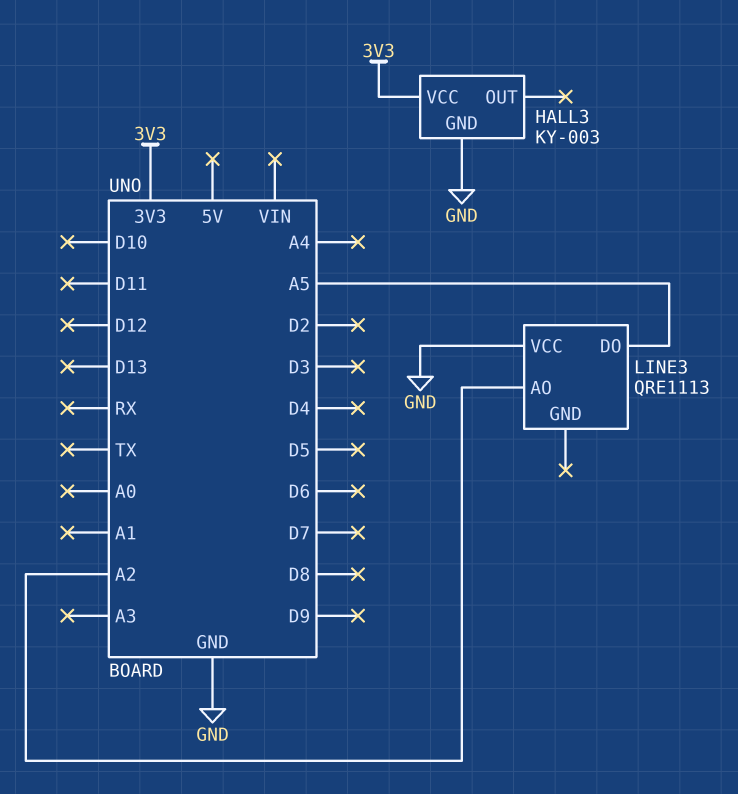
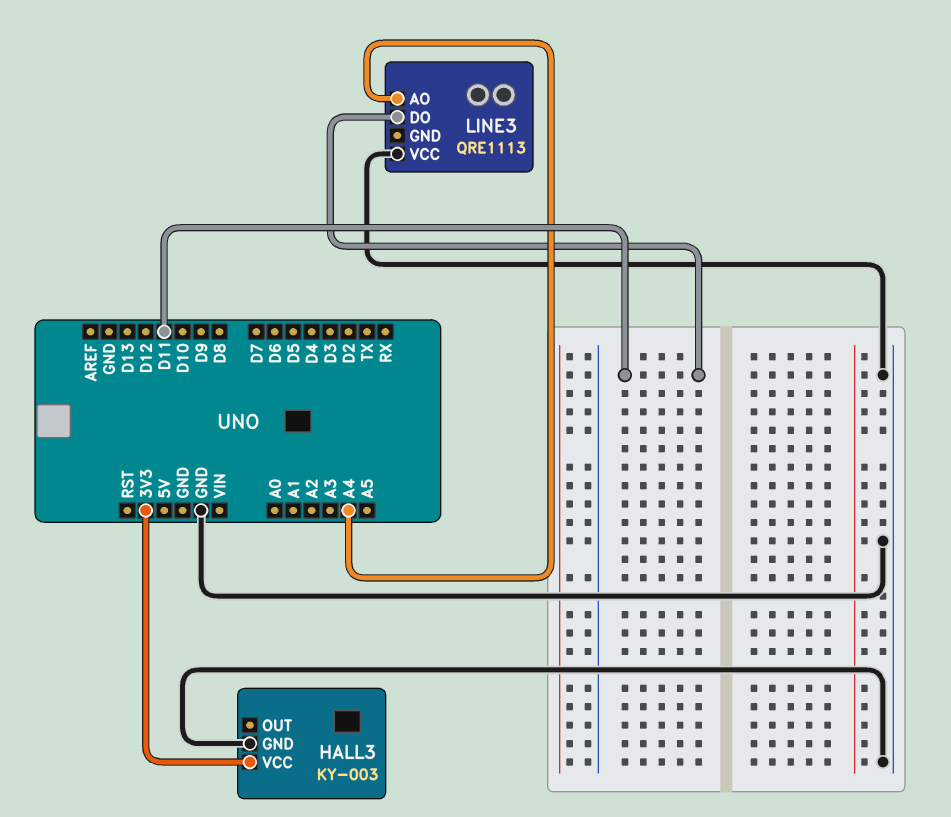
LINE3 pin AO: A2 -> A4
LINE3 pin DO: A5 -> D11

